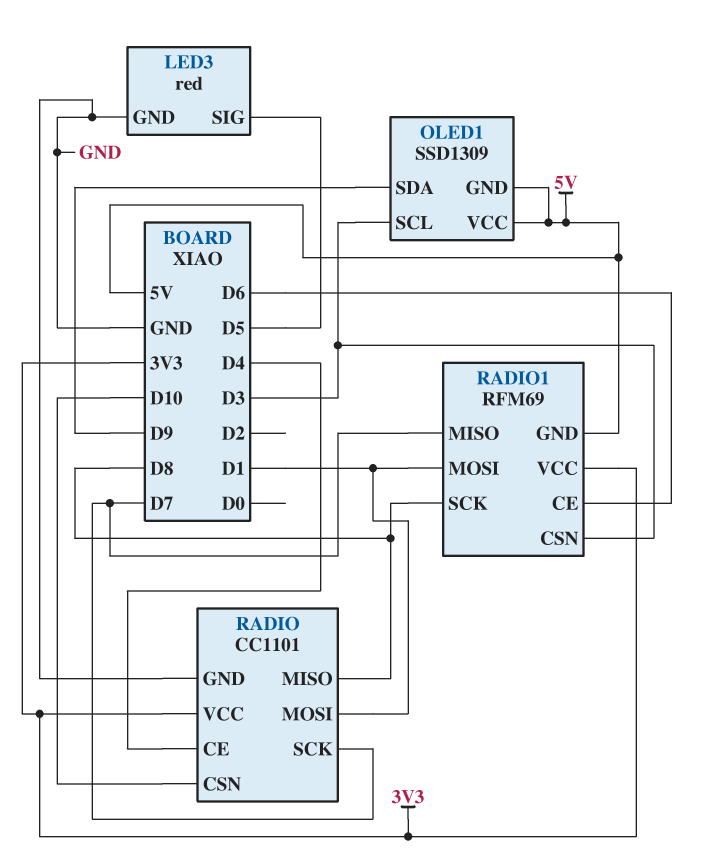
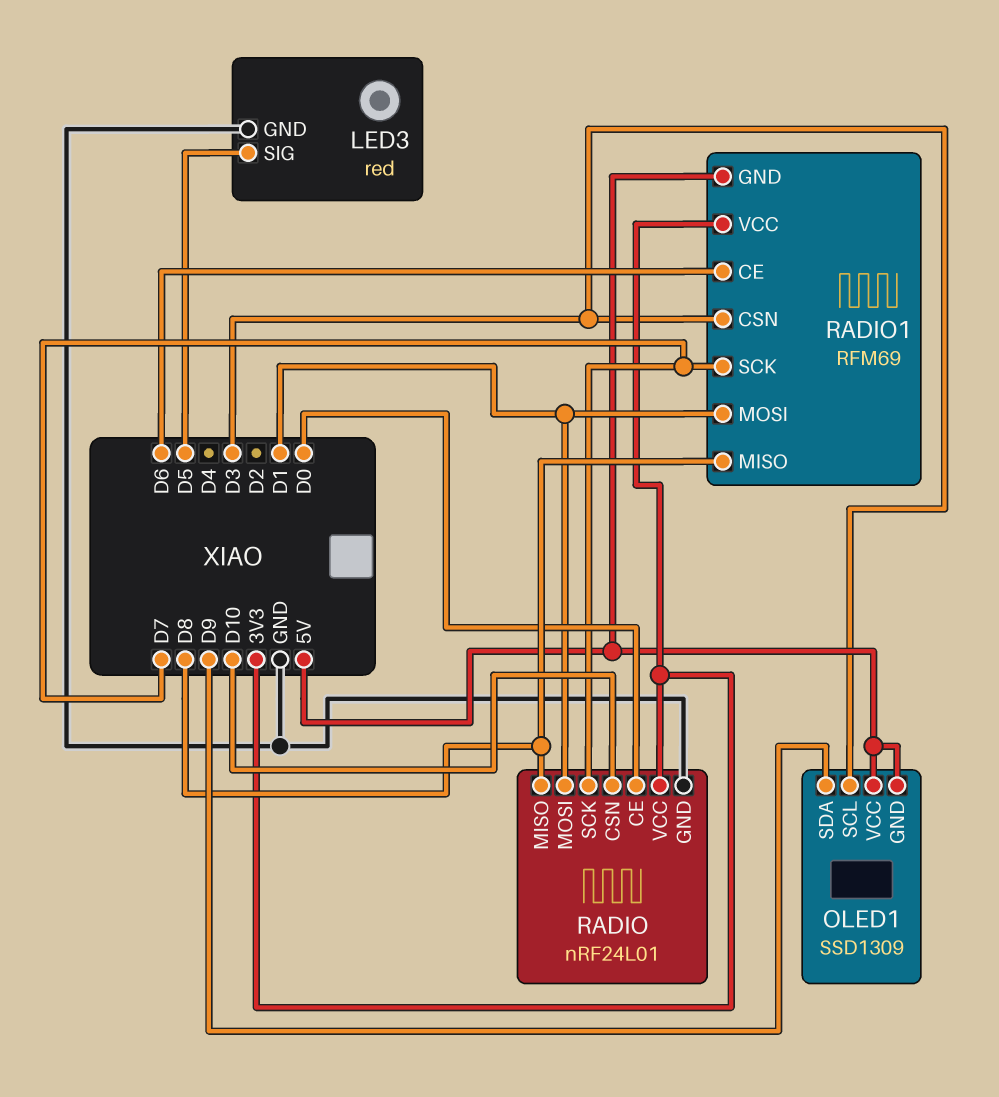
RADIO: CC1101 -> nRF24L01
RADIO pin CE: D4 -> D0
RADIO1 pin MISO: D7 -> D8
RADIO1 pin SCK: D8 -> D7

